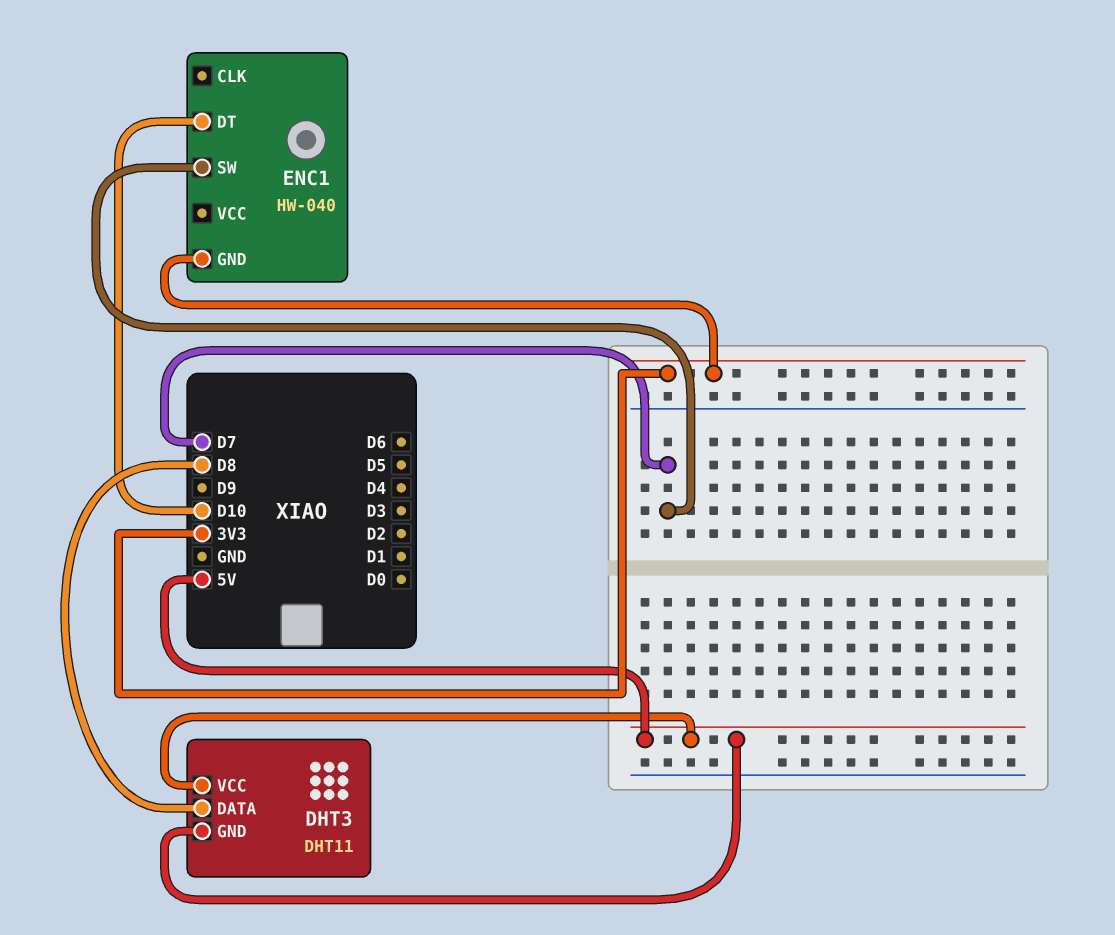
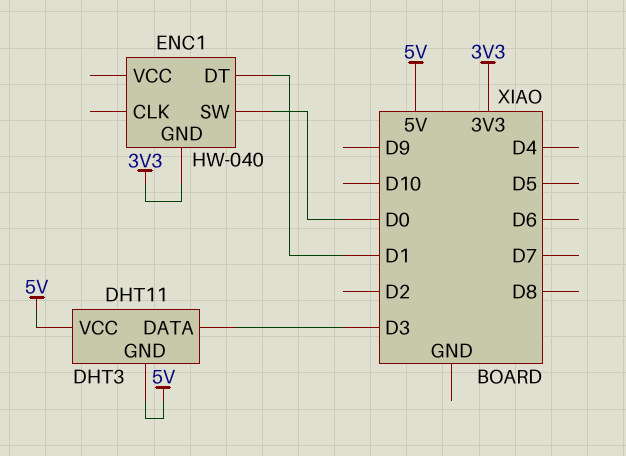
DHT3 pin DATA: D8 -> D3
ENC1 pin DT: D10 -> D1
ENC1 pin SW: D7 -> D0

